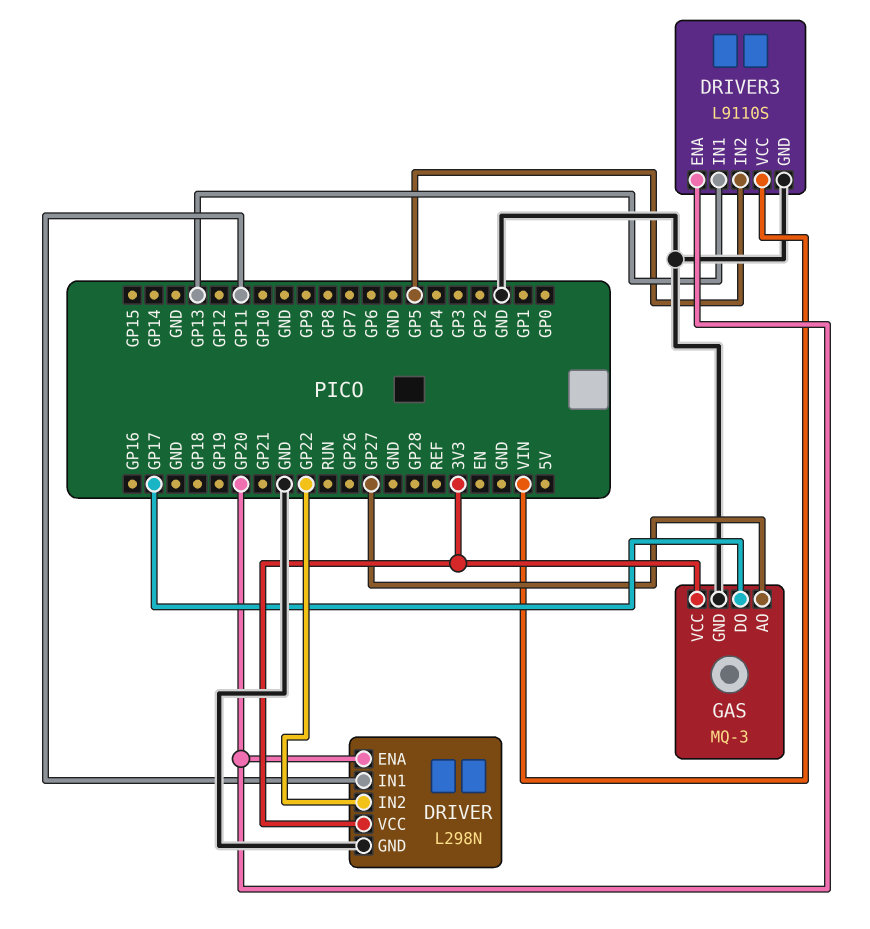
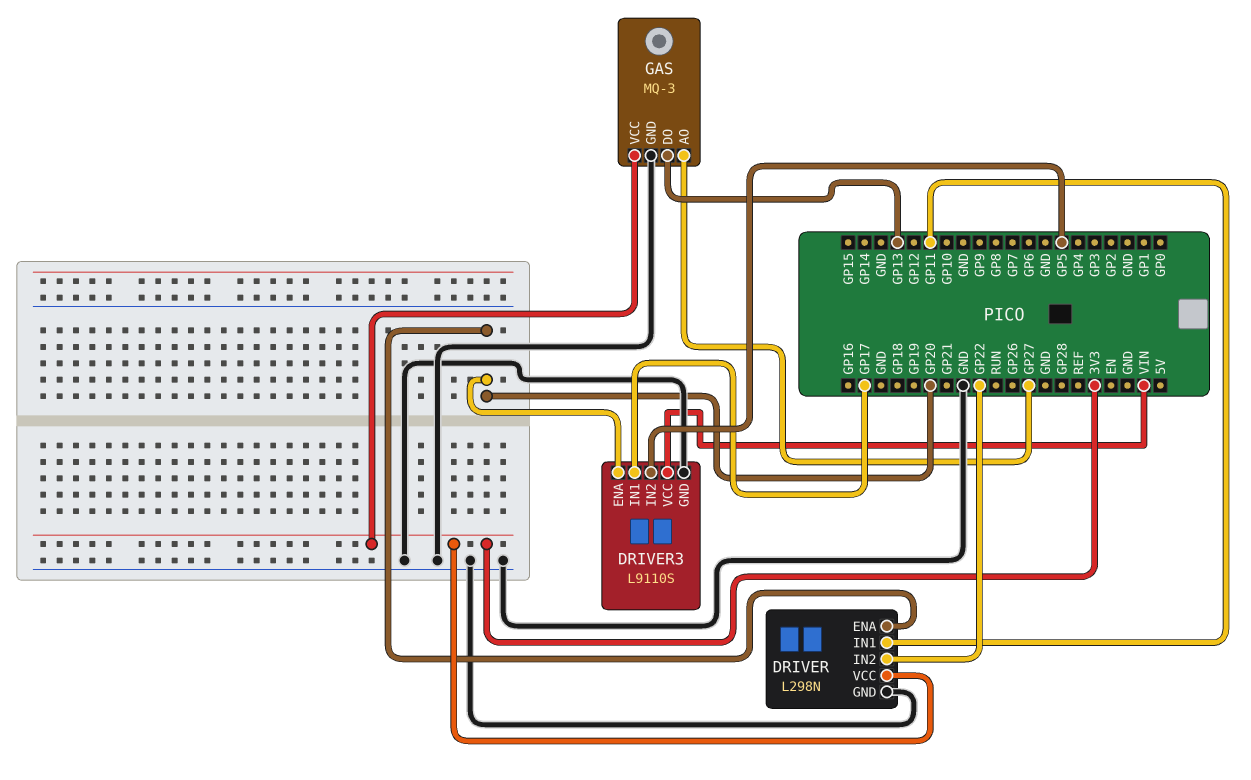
DRIVER3 pin IN1: GP13 -> GP17
GAS pin DO: GP17 -> GP13

